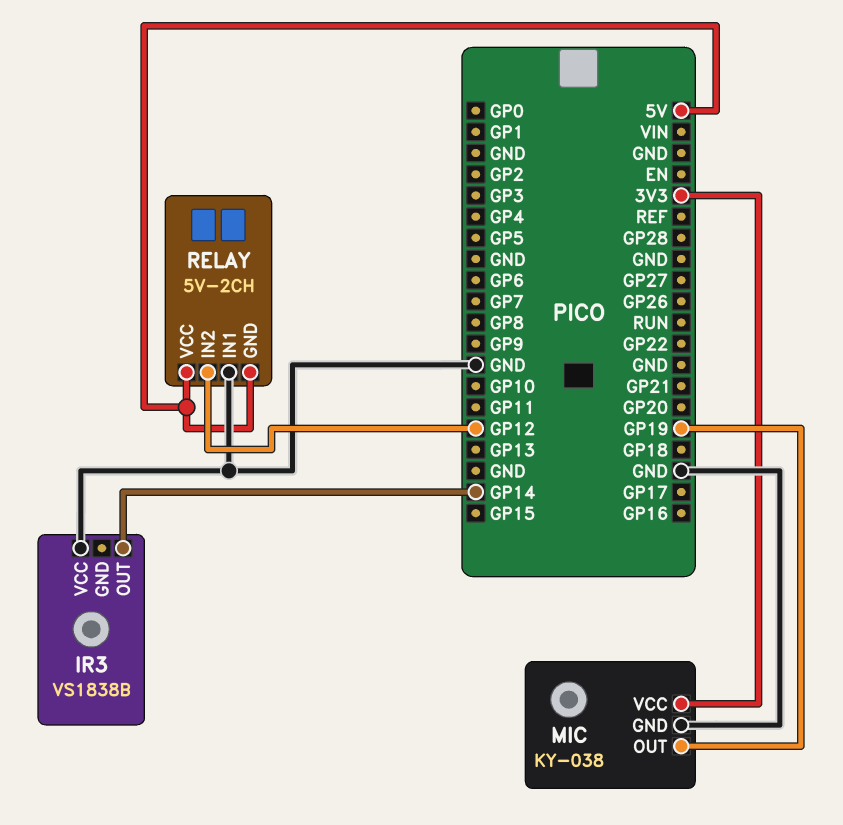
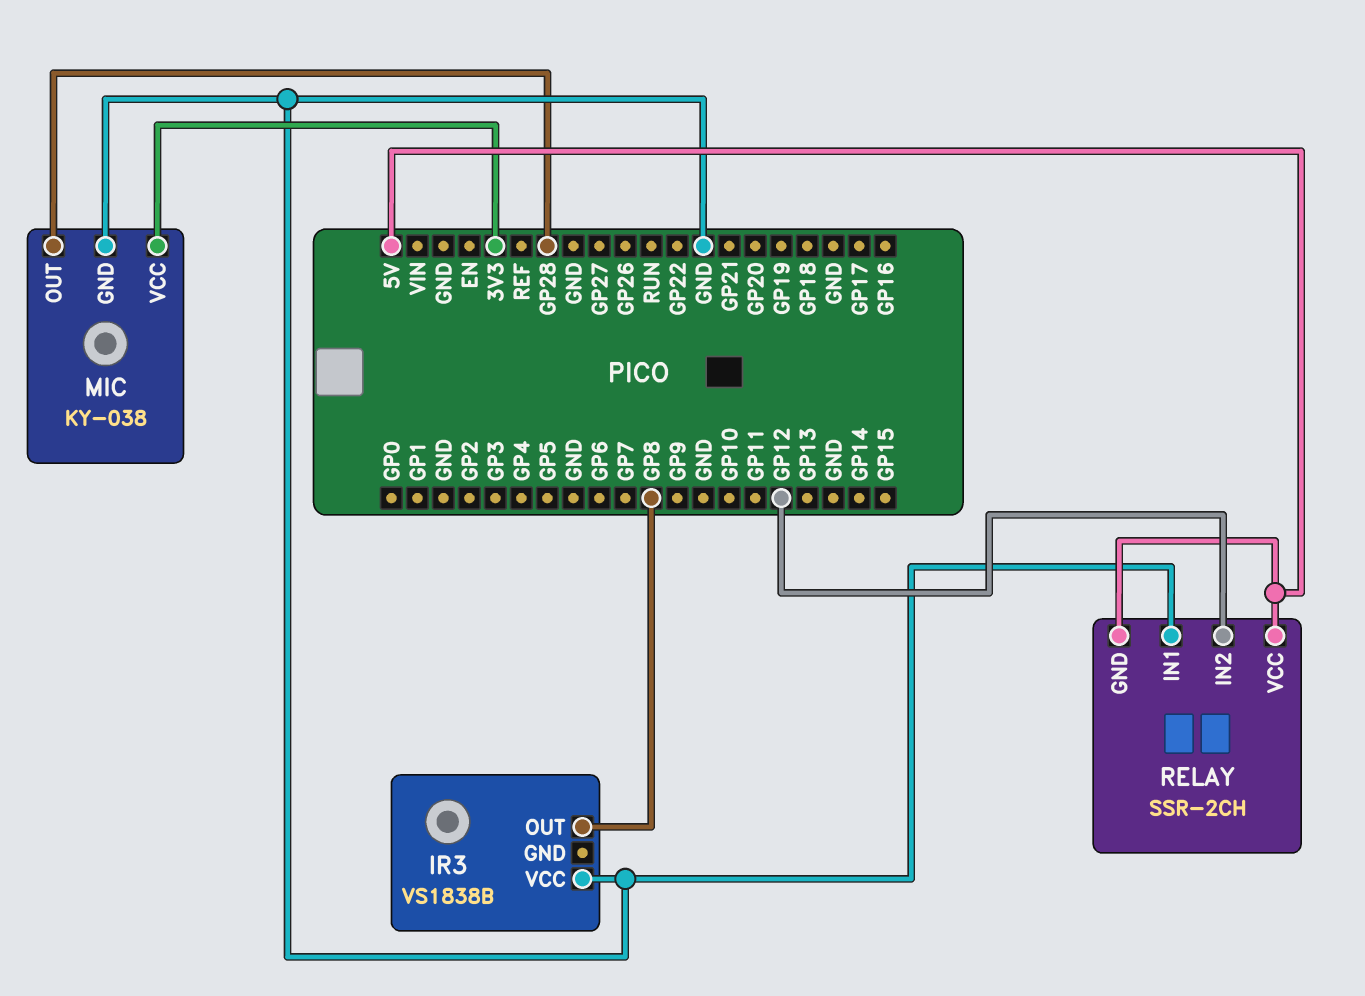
IR3 pin OUT: GP14 -> GP8
MIC pin OUT: GP19 -> GP28
RELAY: 5V-2CH -> SSR-2CH

